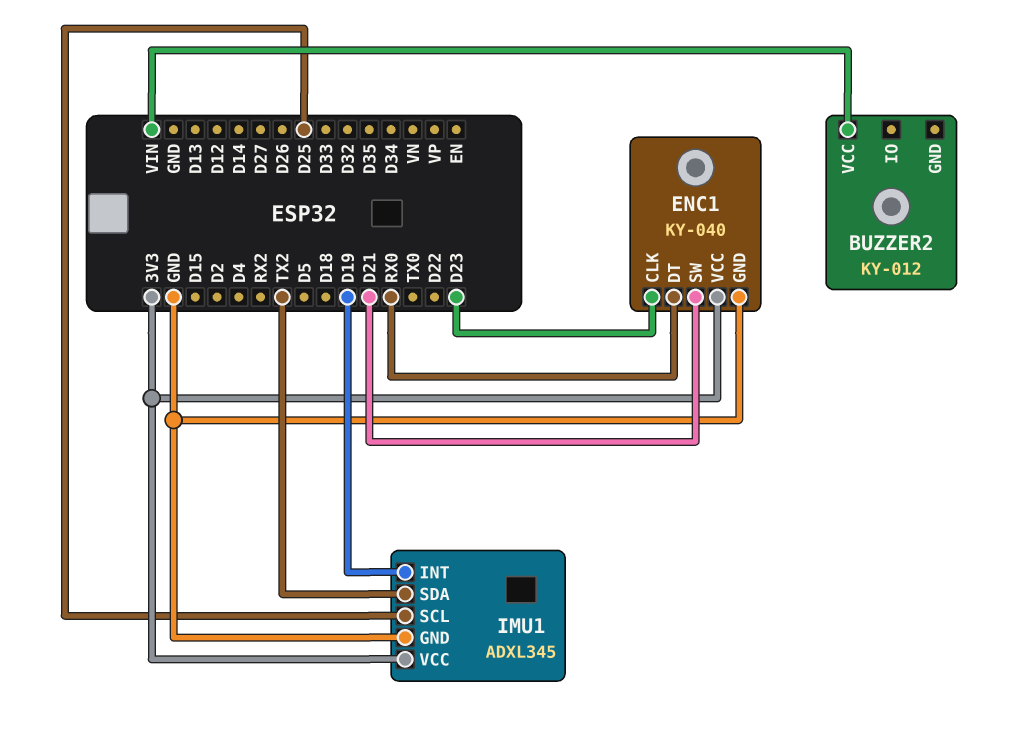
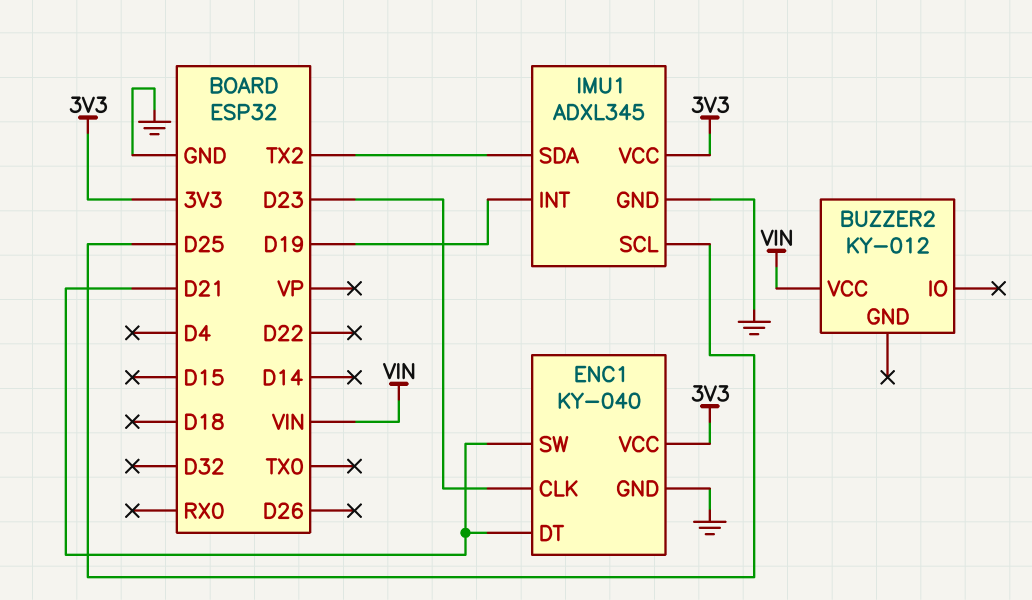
ENC1 pin DT: RX0 -> D21

